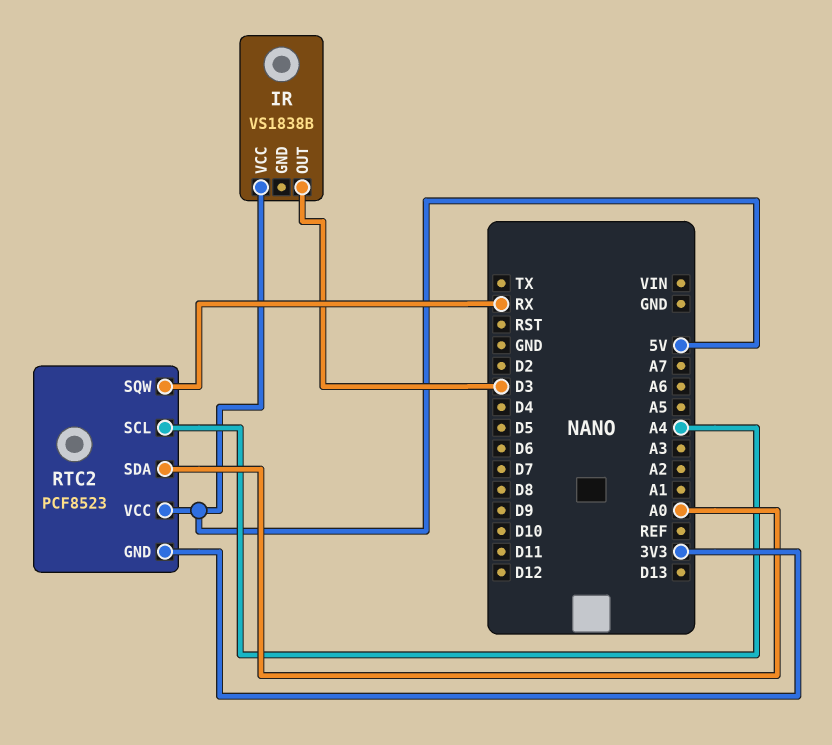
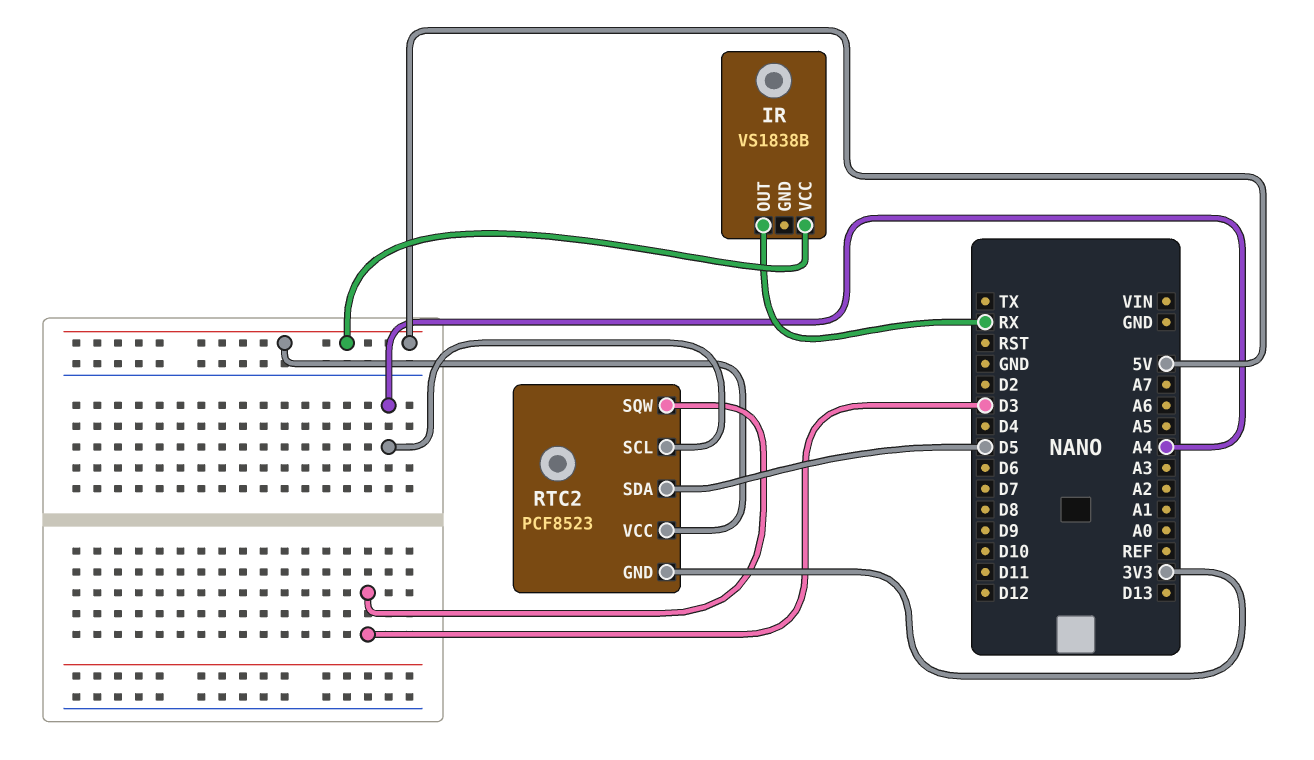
IR pin OUT: D3 -> RX
RTC2 pin SDA: A0 -> D5
RTC2 pin SQW: RX -> D3

